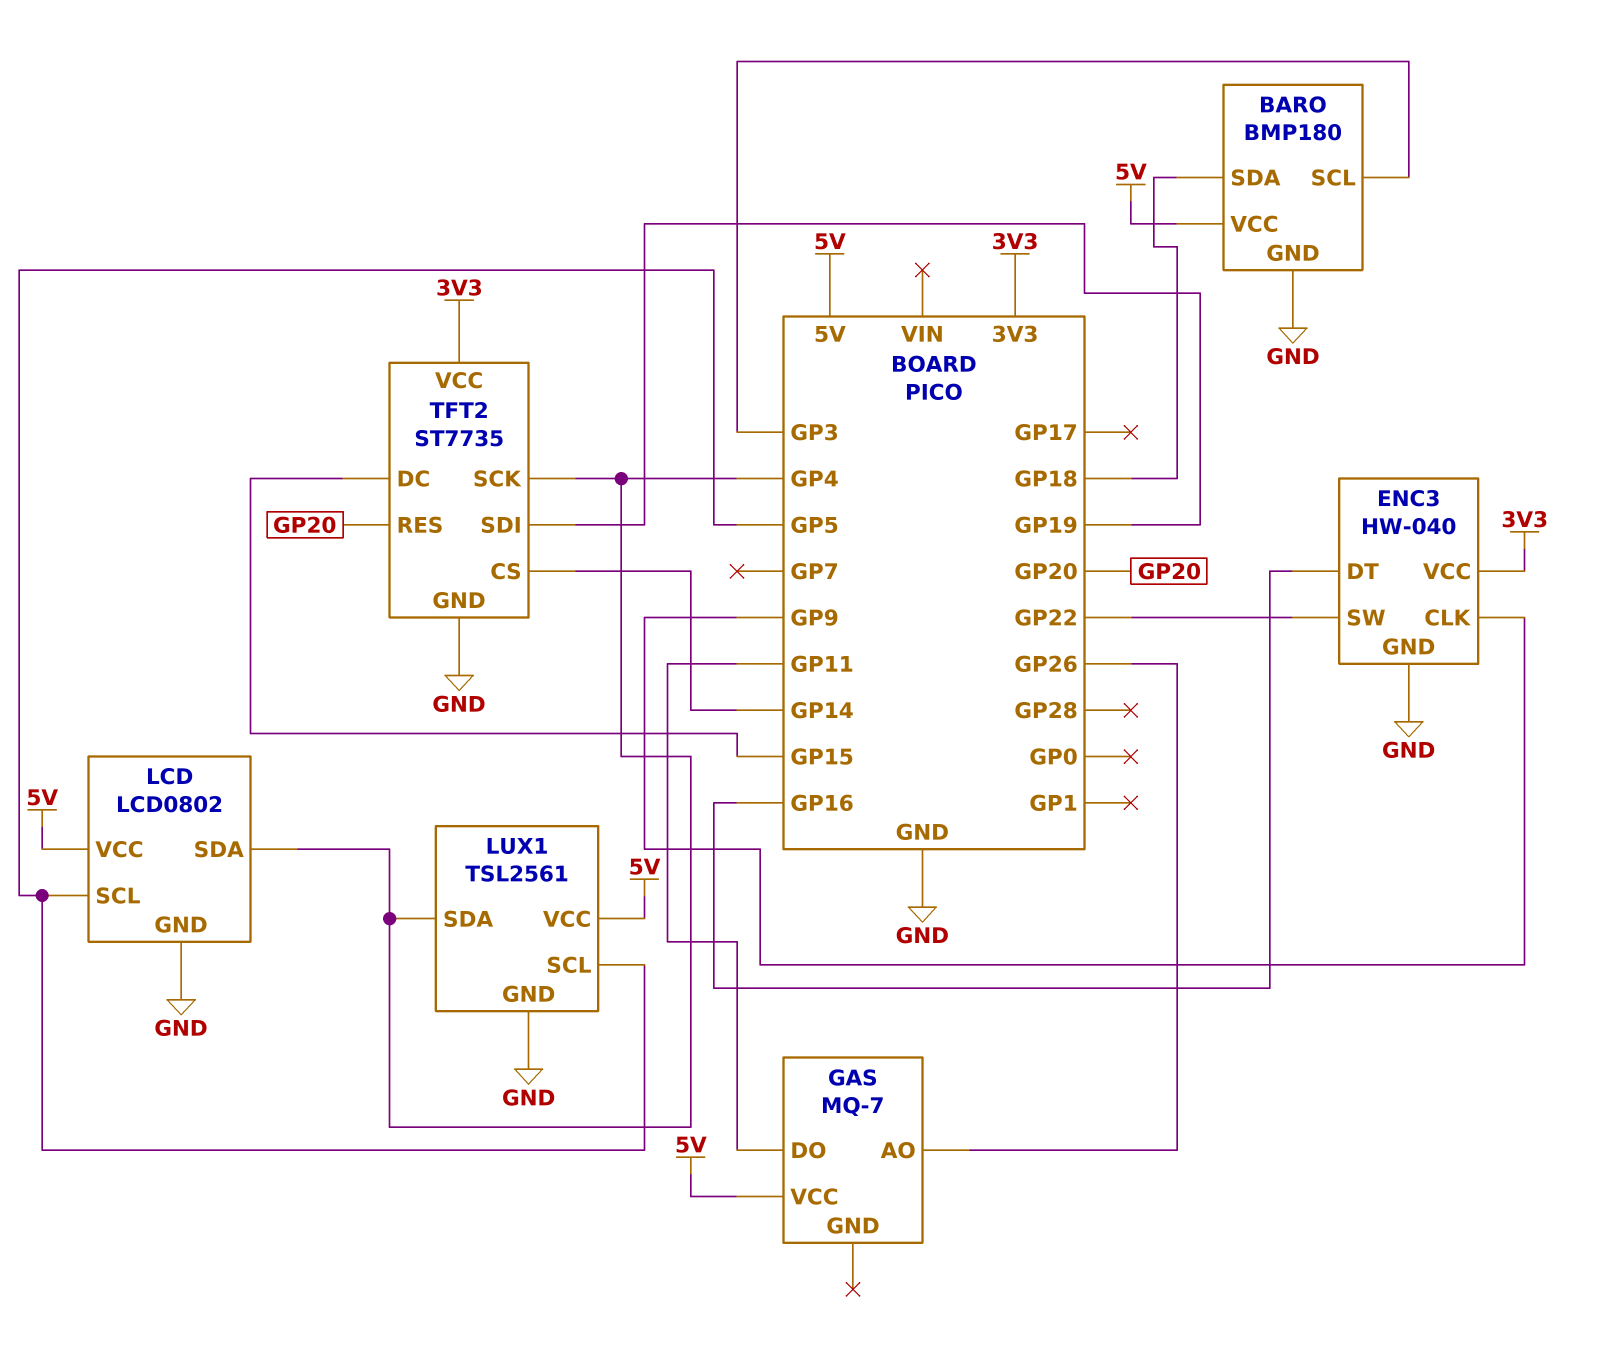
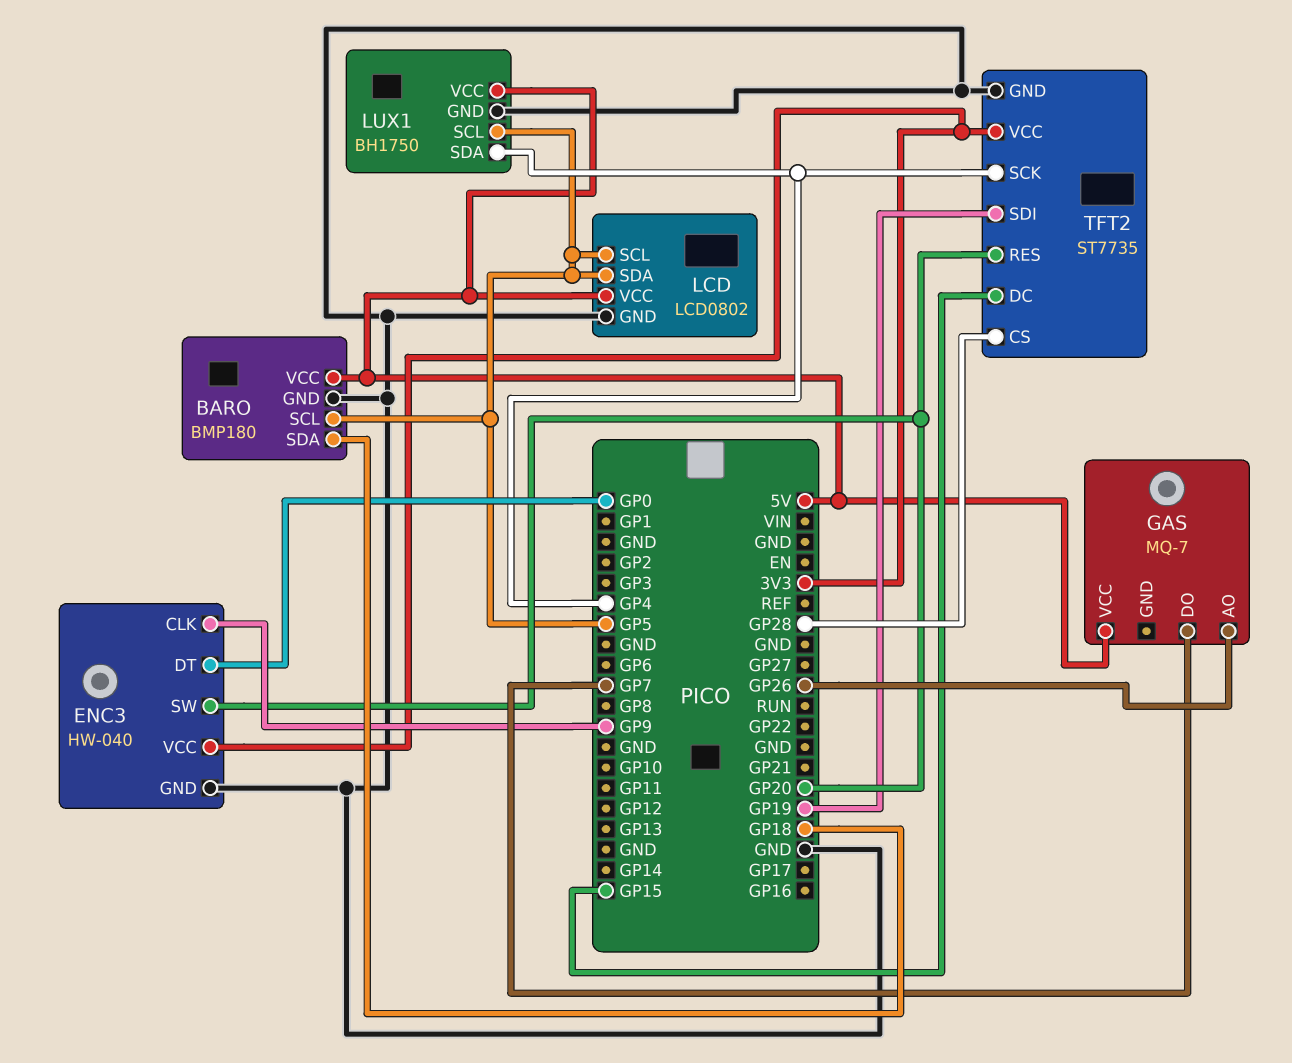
BARO pin SCL: GP3 -> GP5
ENC3 pin DT: GP16 -> GP0
ENC3 pin SW: GP22 -> GP20
GAS pin DO: GP11 -> GP7
LCD pin SDA: GP4 -> GP5
LUX1: TSL2561 -> BH1750
TFT2 pin CS: GP14 -> GP28

